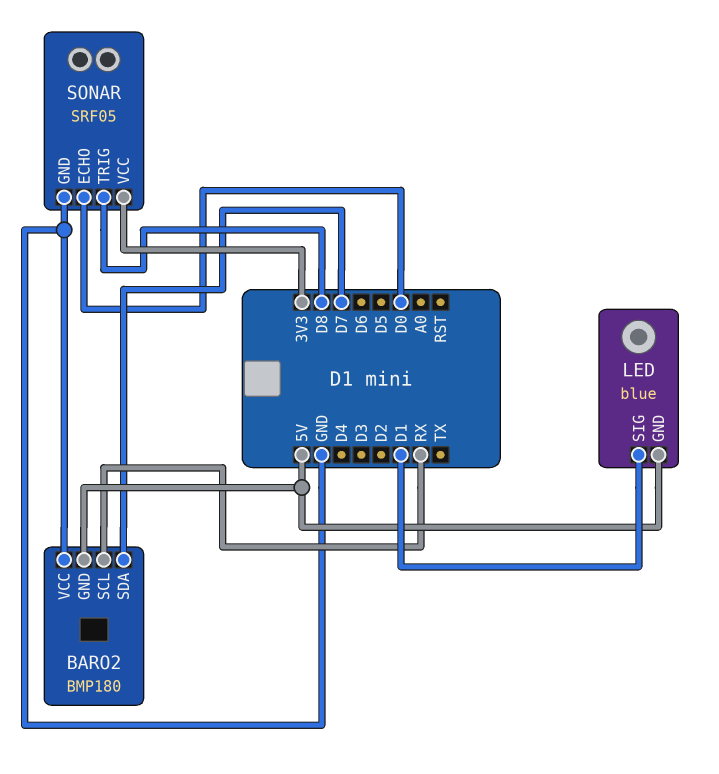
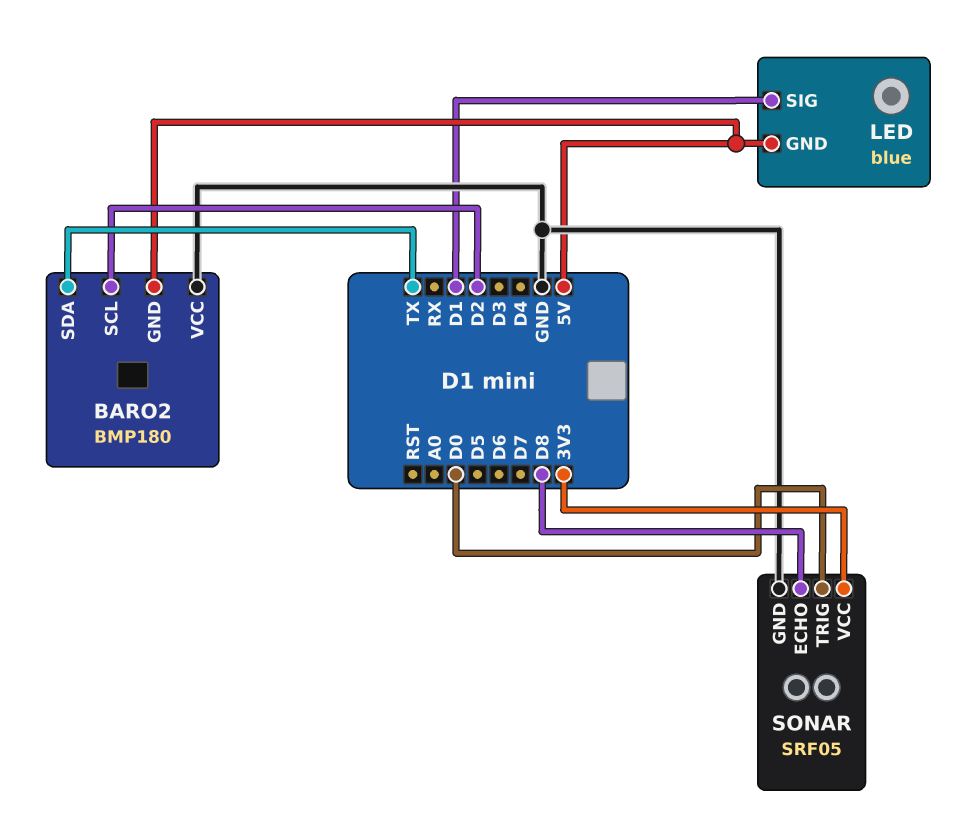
BARO2 pin SCL: RX -> D2
BARO2 pin SDA: D7 -> TX
SONAR pin ECHO: D0 -> D8
SONAR pin TRIG: D8 -> D0

